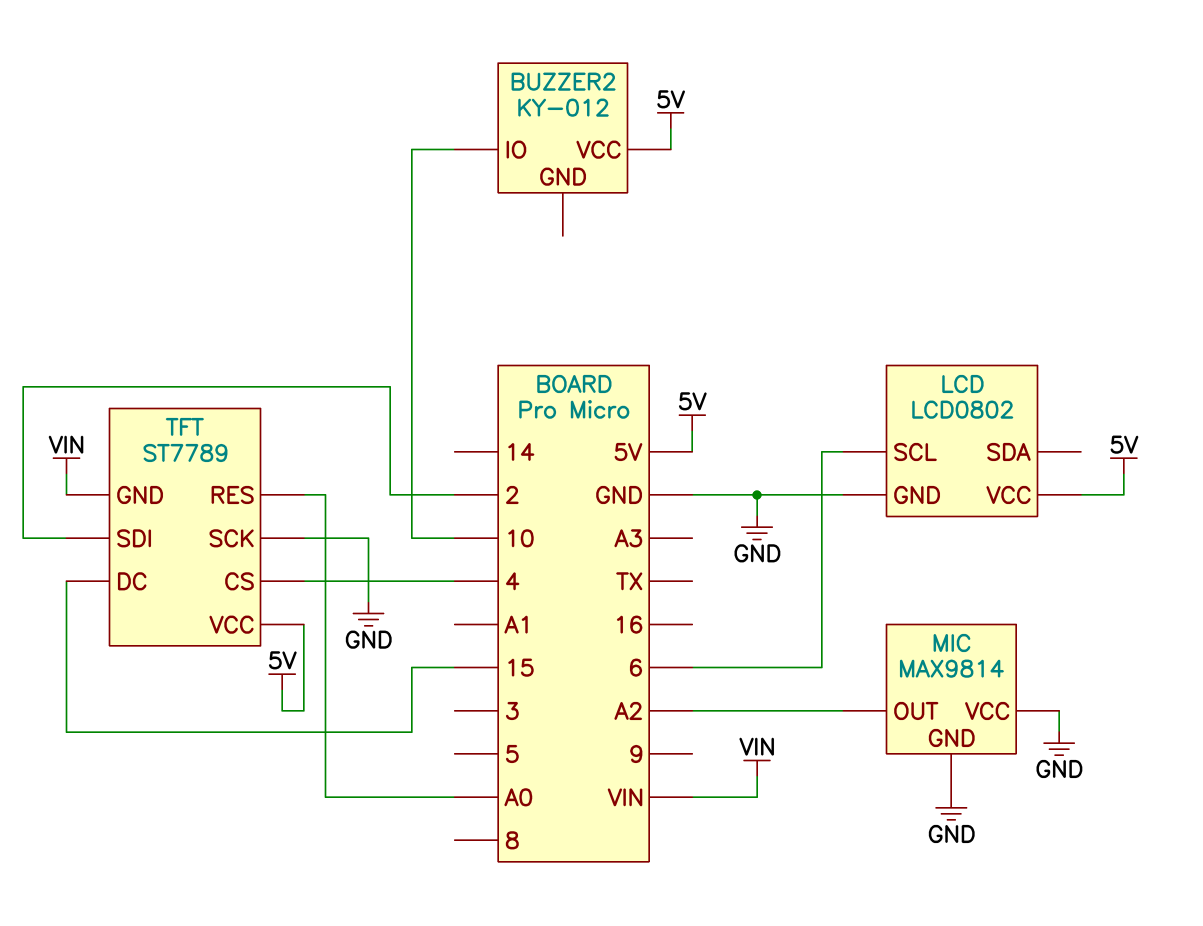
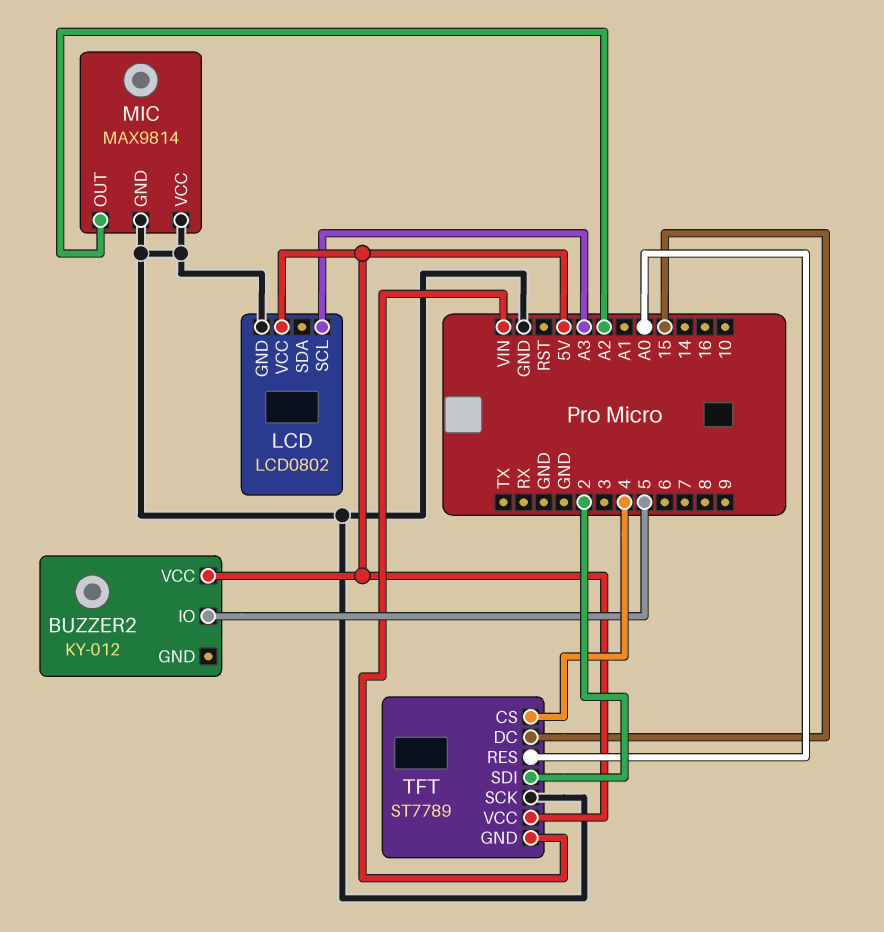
BUZZER2 pin IO: 10 -> 5
LCD pin SCL: 6 -> A3

